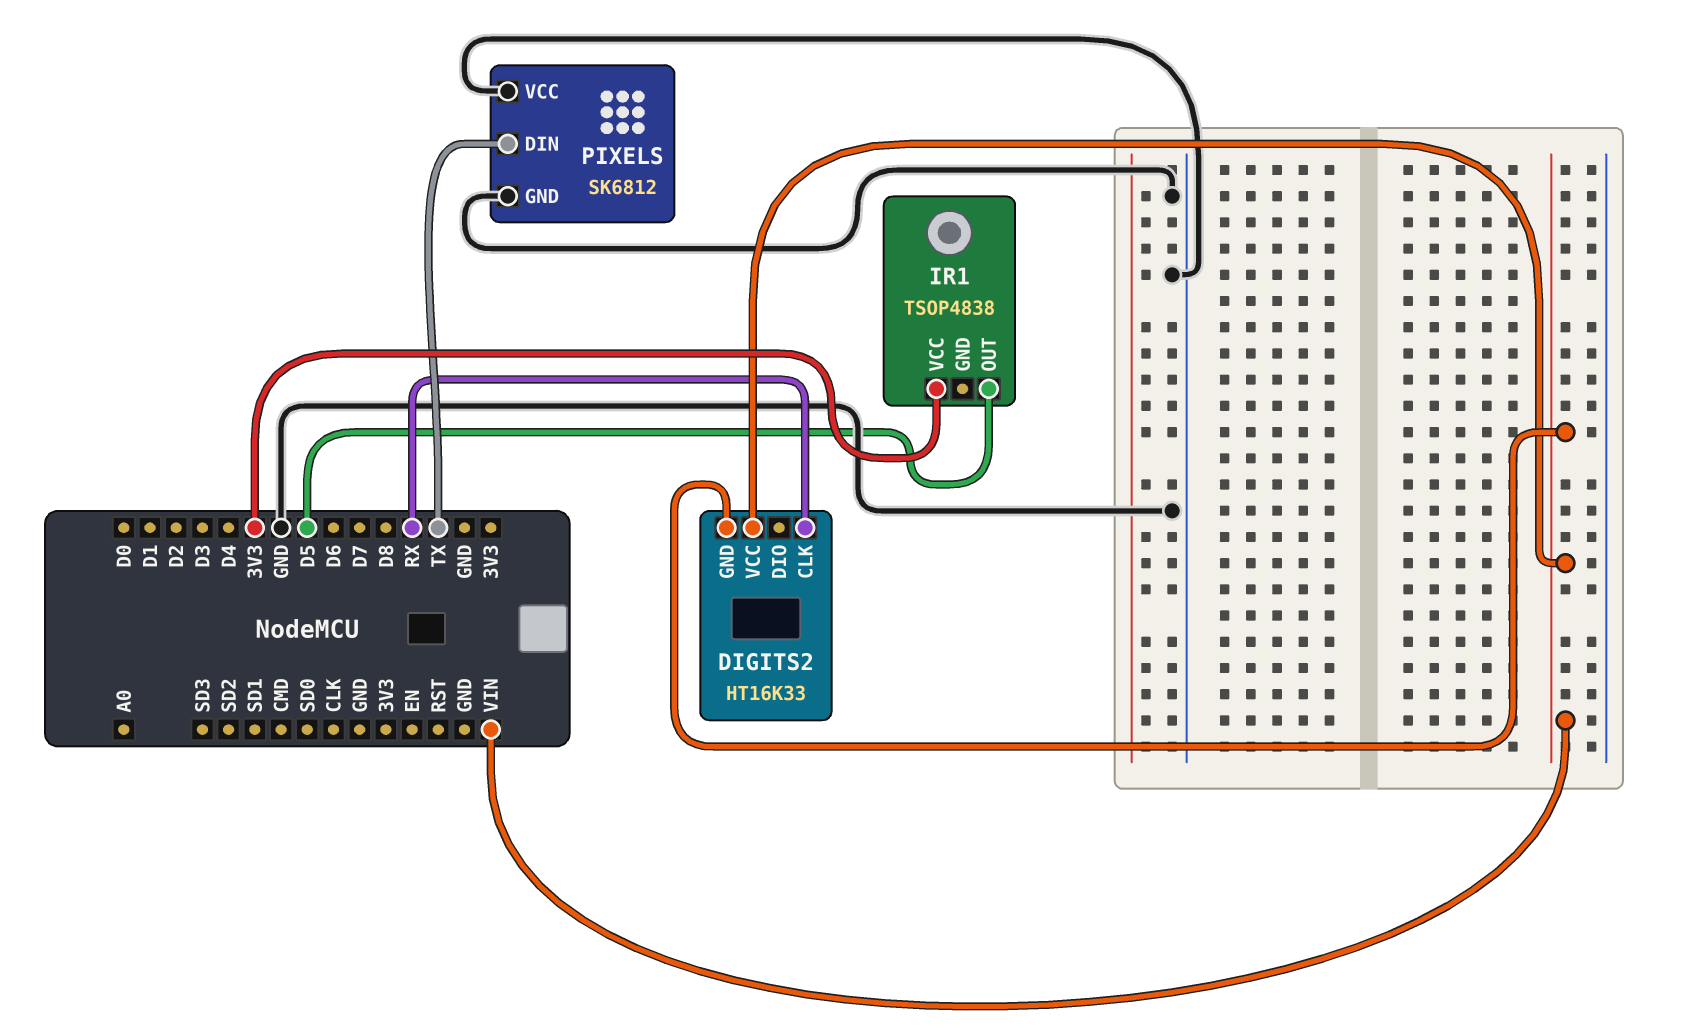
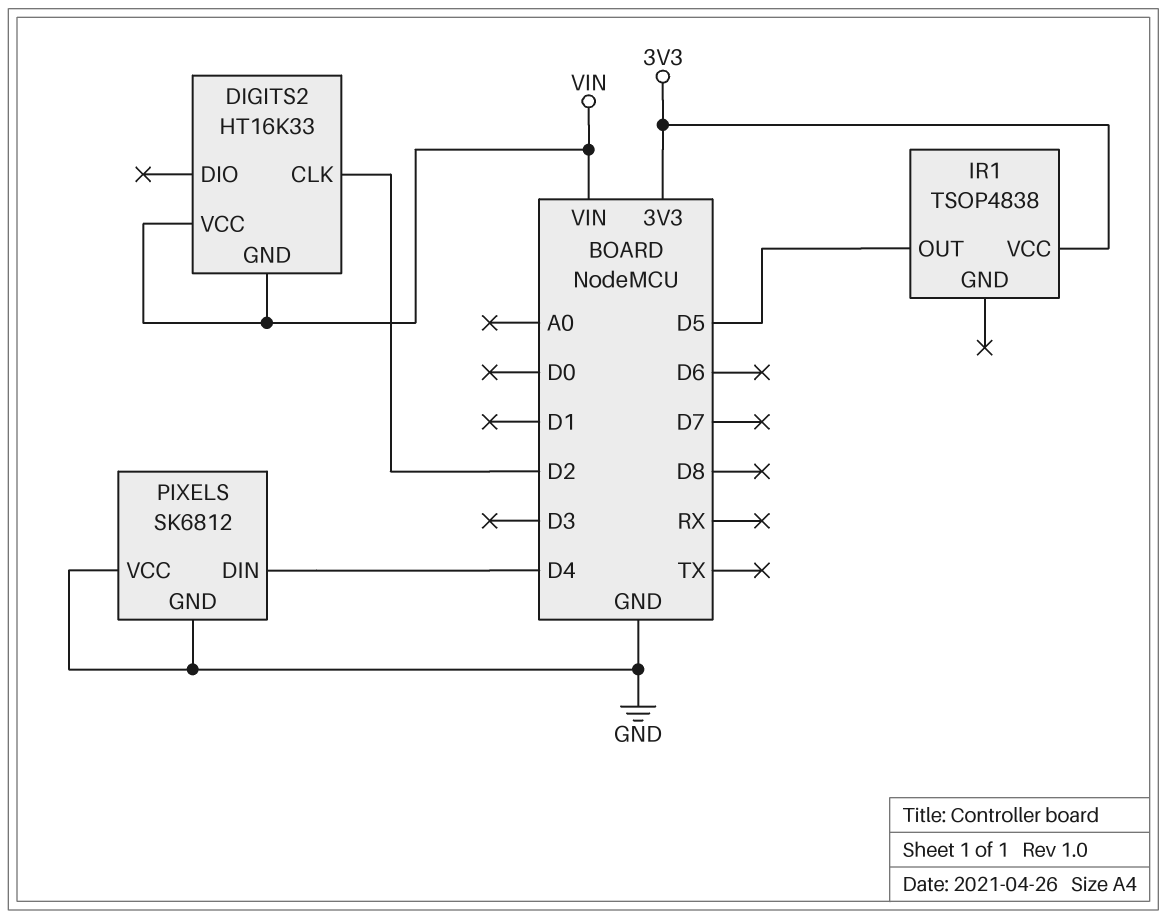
DIGITS2 pin CLK: RX -> D2
PIXELS pin DIN: TX -> D4

